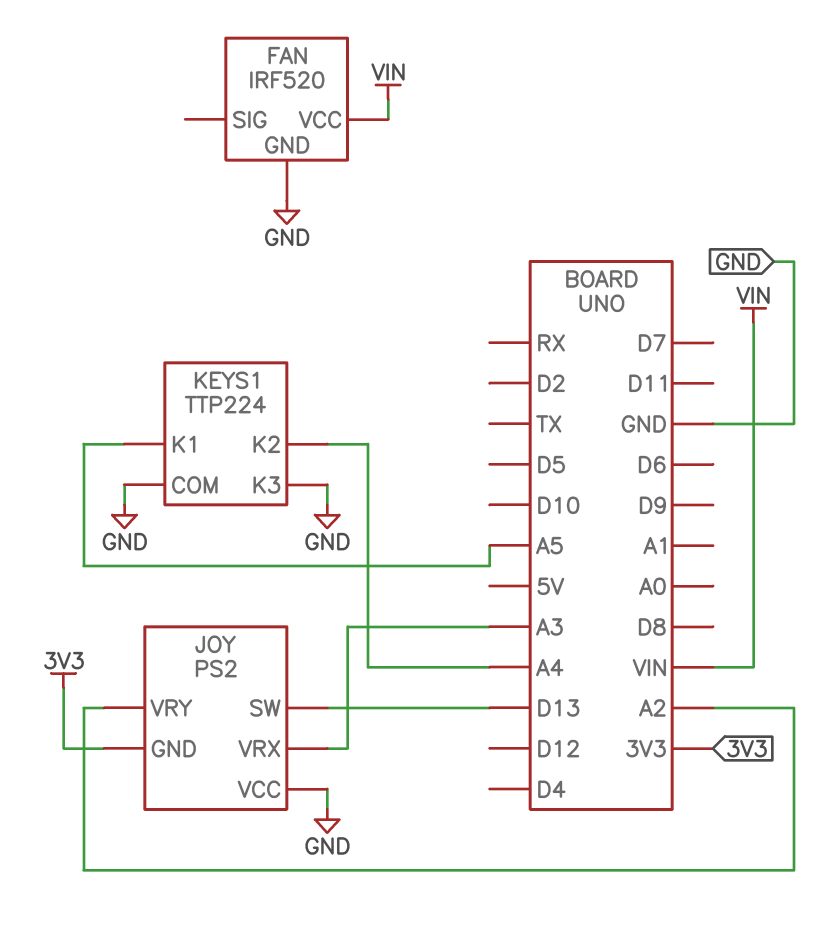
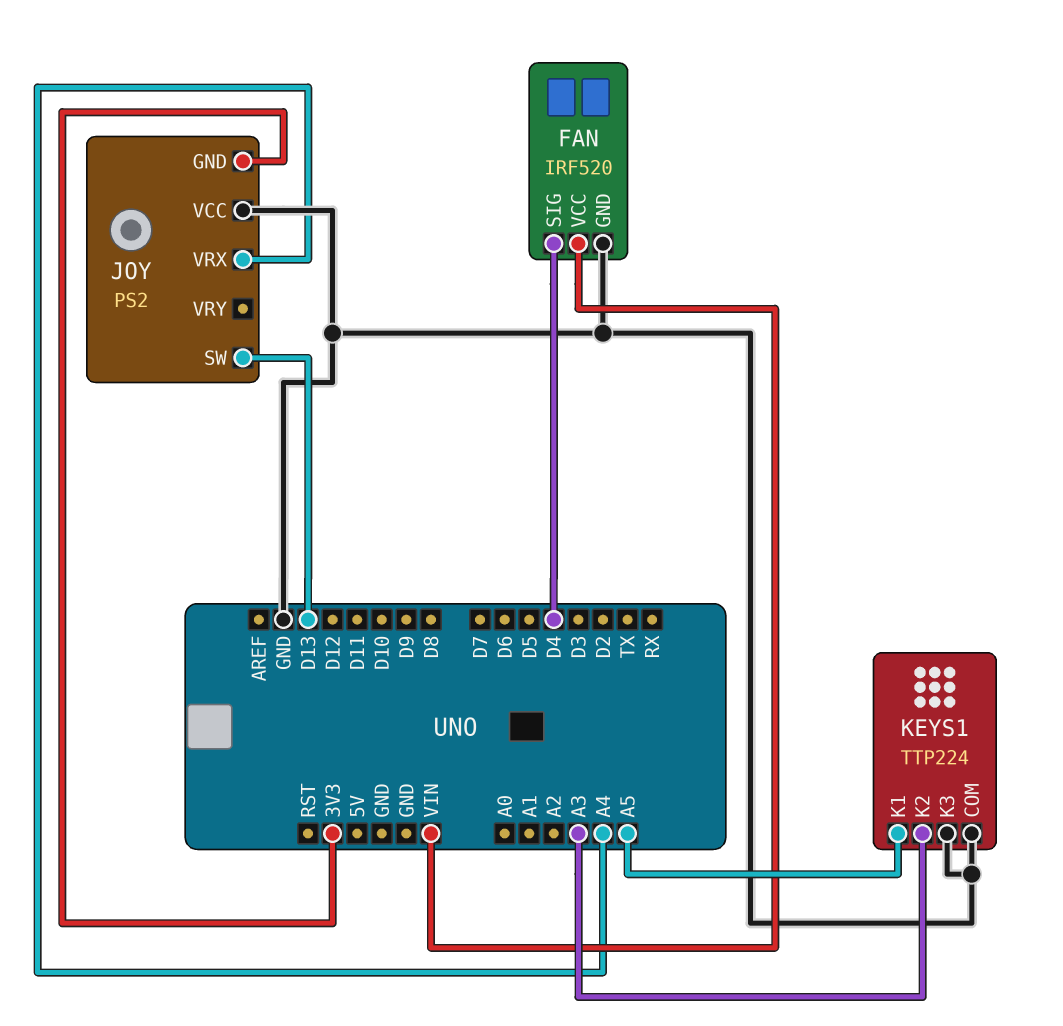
FAN pin SIG: none -> D4
JOY pin VRX: A3 -> A4
JOY pin VRY: A2 -> none
KEYS1 pin K2: A4 -> A3

